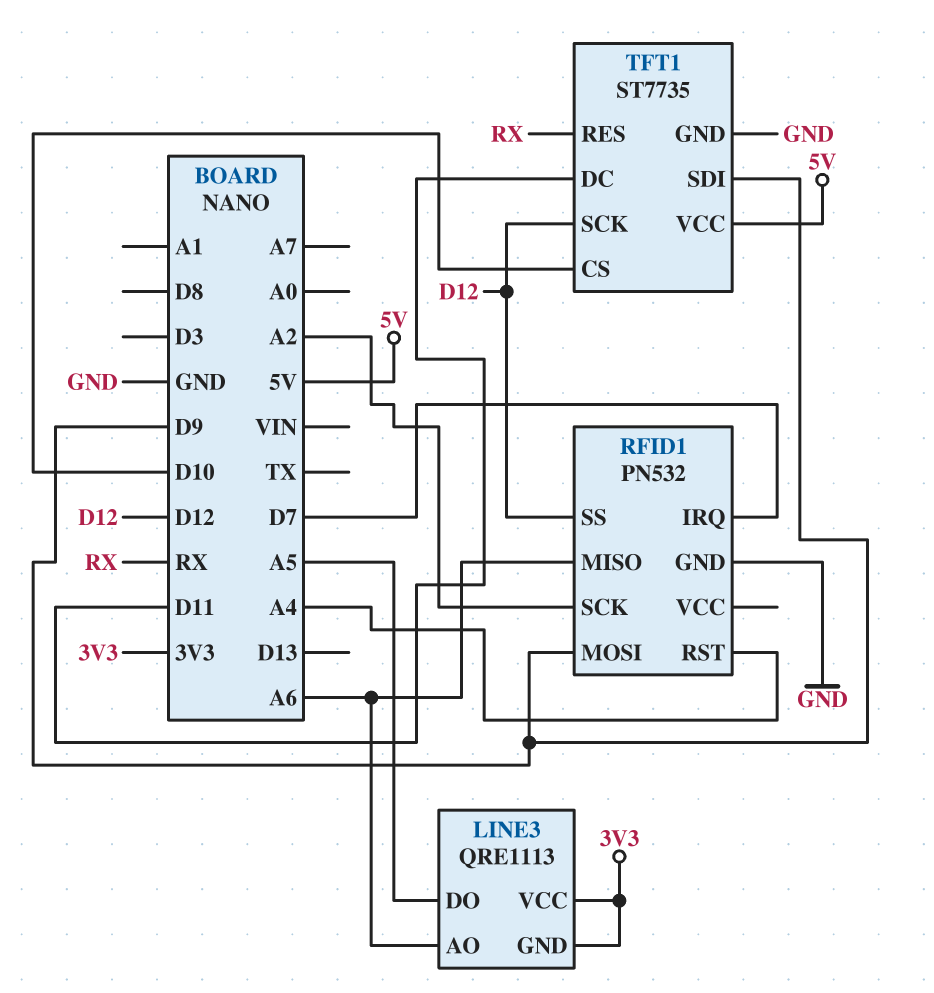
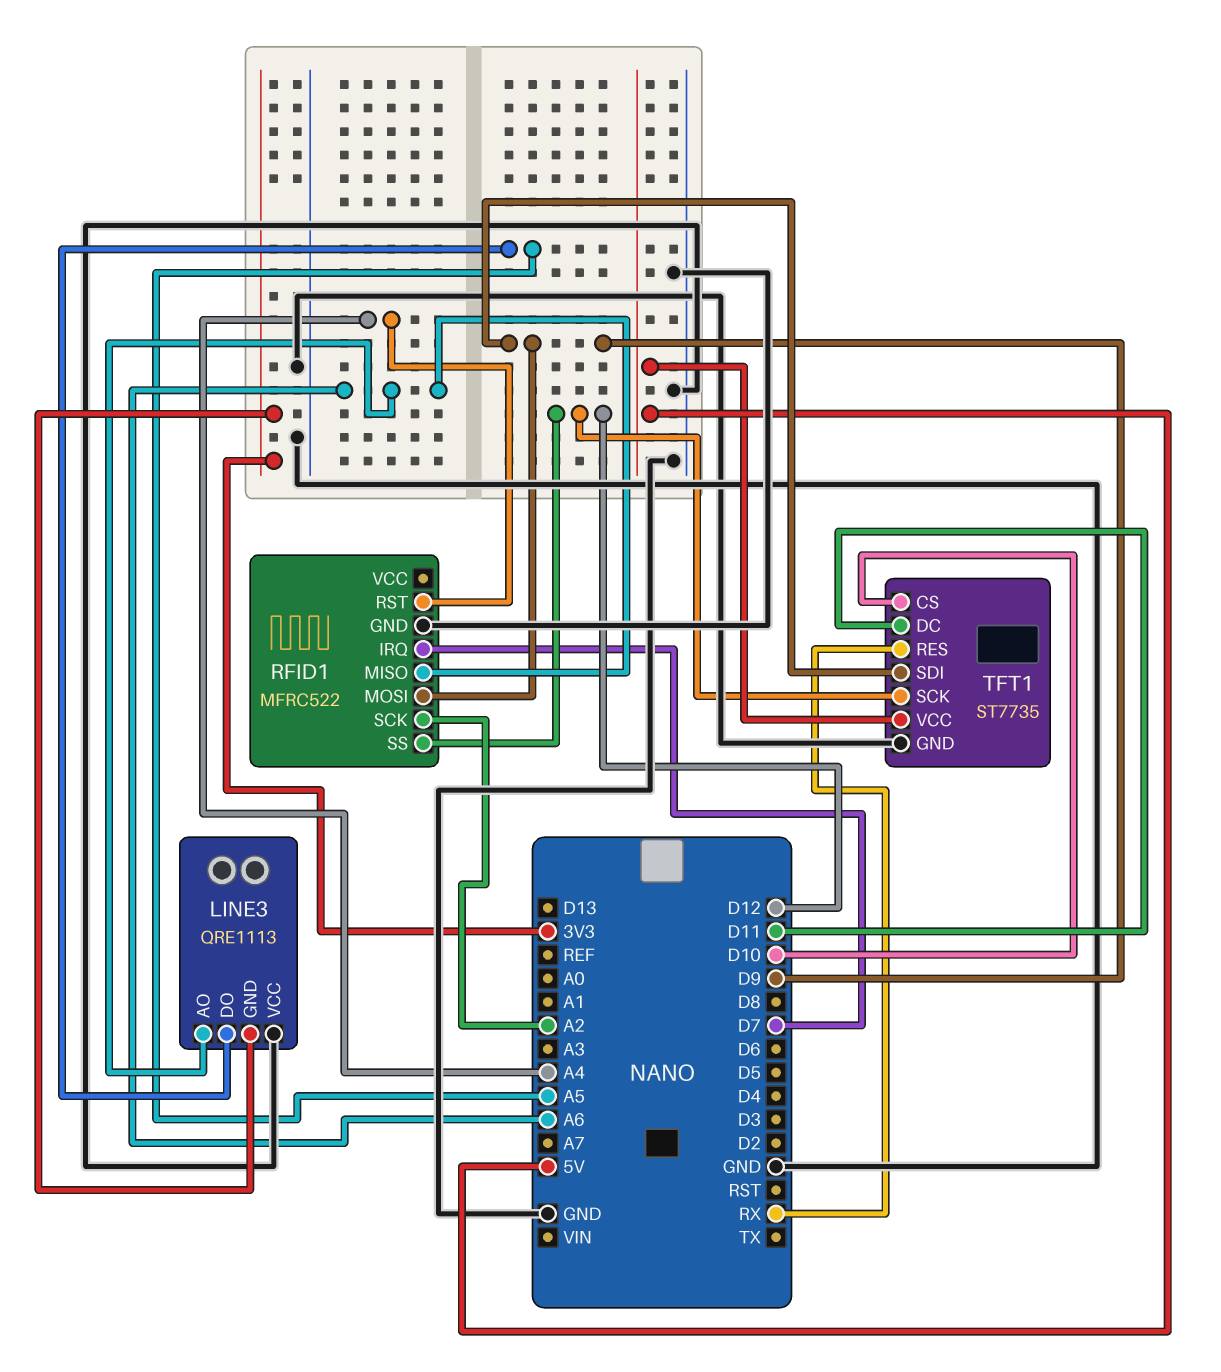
LINE3 pin VCC: 3V3 -> GND
RFID1: PN532 -> MFRC522

